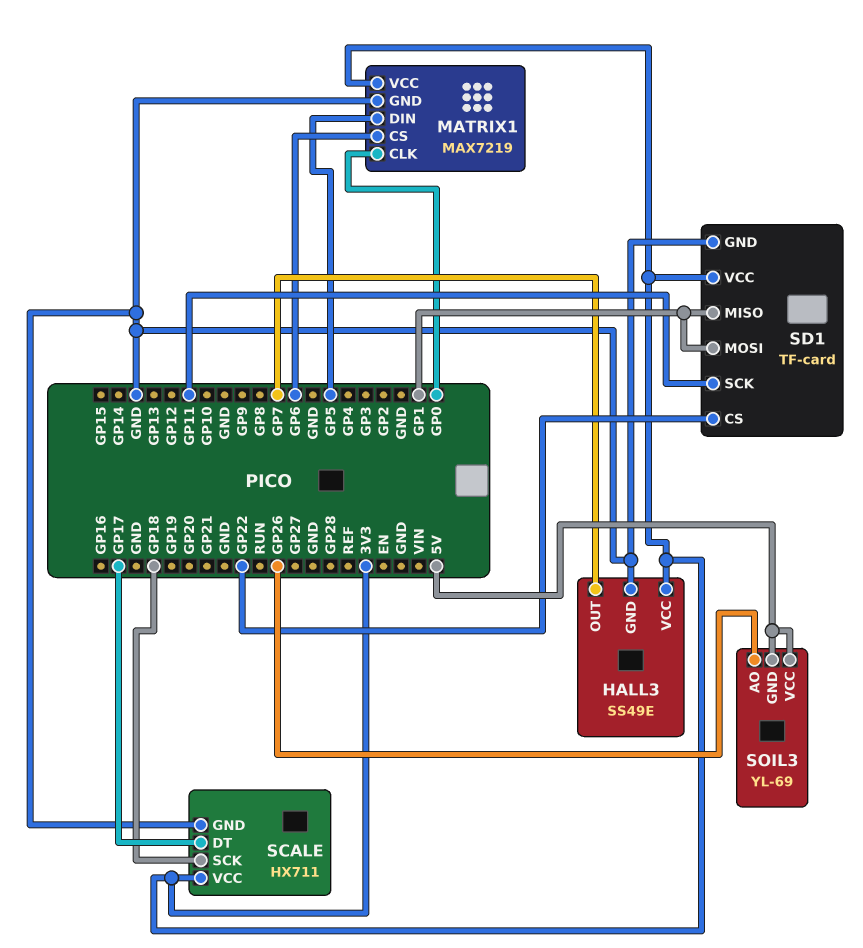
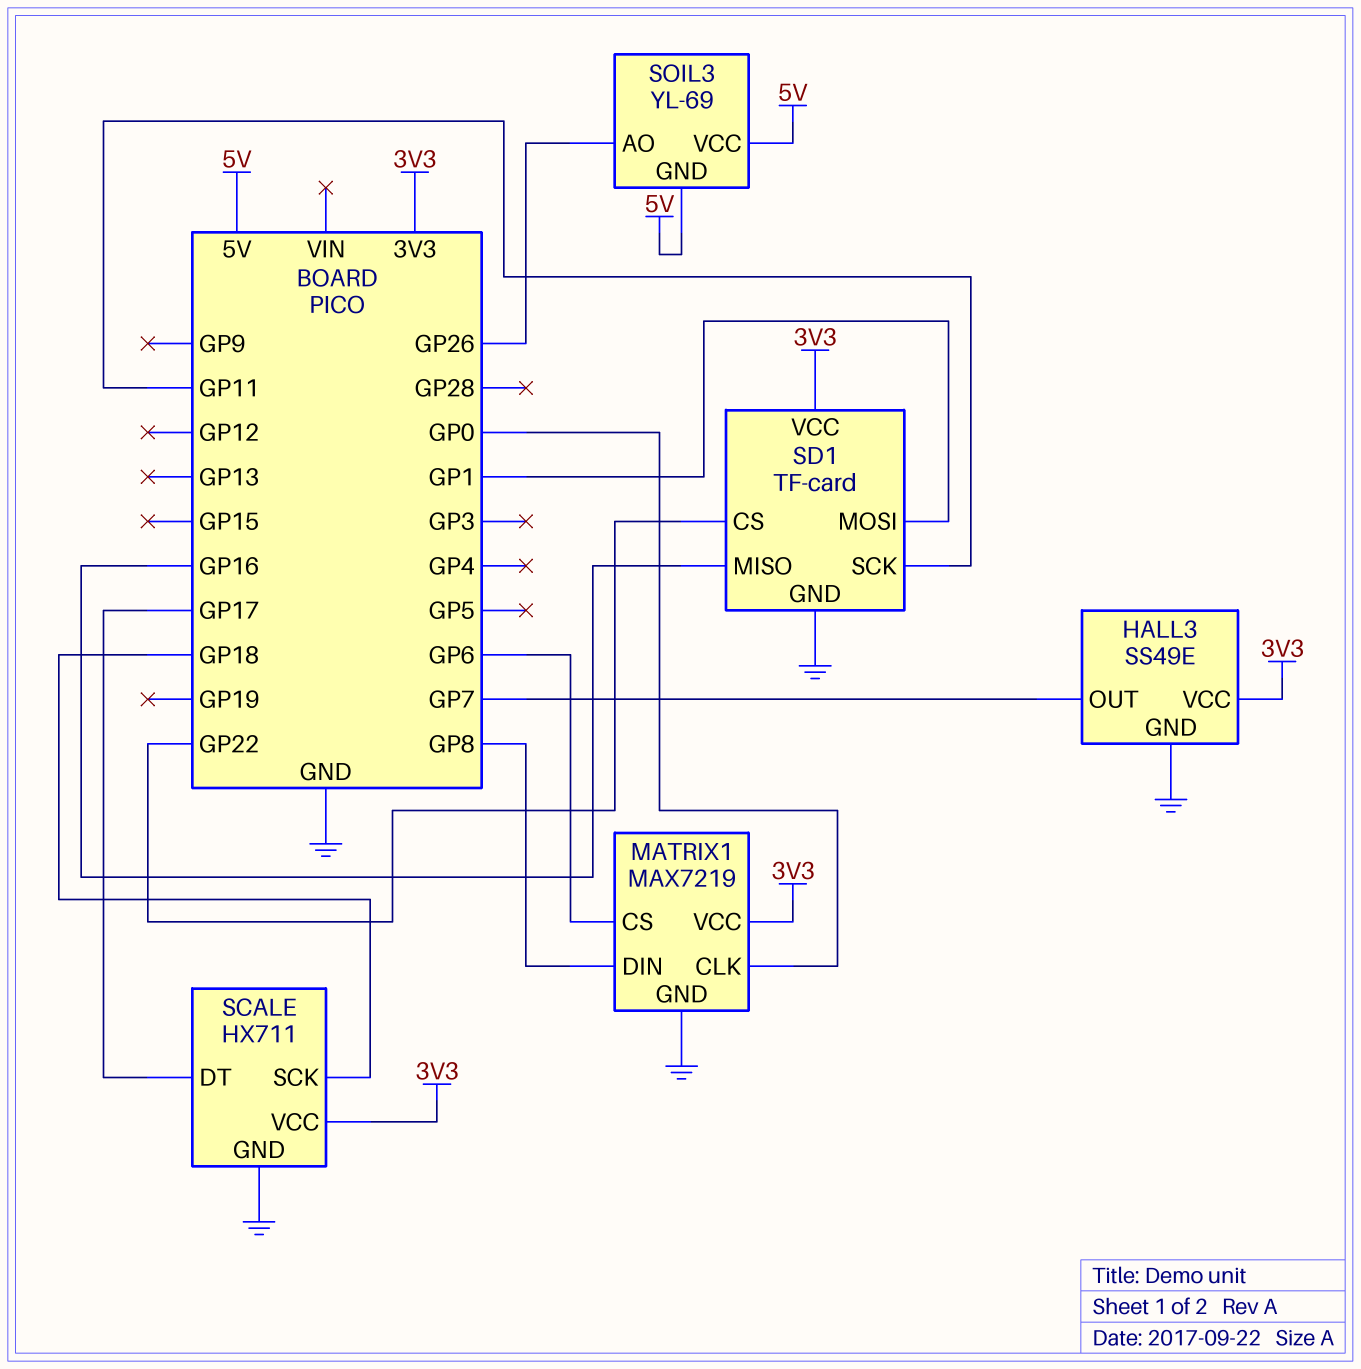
MATRIX1 pin DIN: GP5 -> GP8
SD1 pin MISO: GP1 -> GP16

